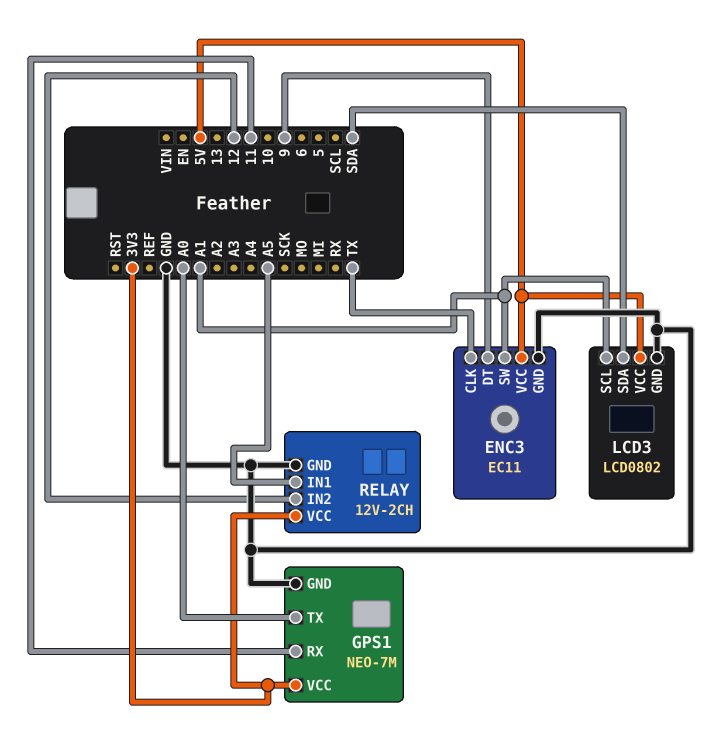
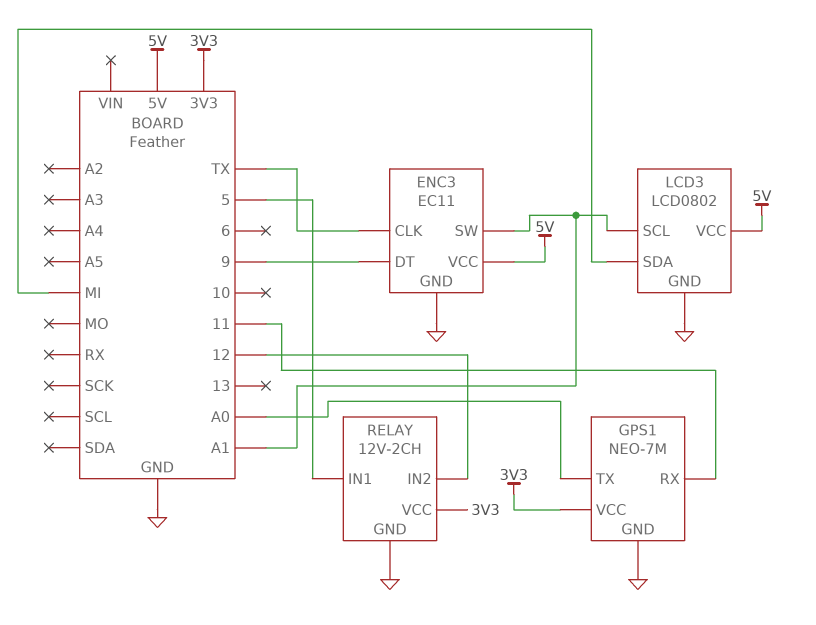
LCD3 pin SDA: SDA -> MI
RELAY pin IN1: A5 -> 5

